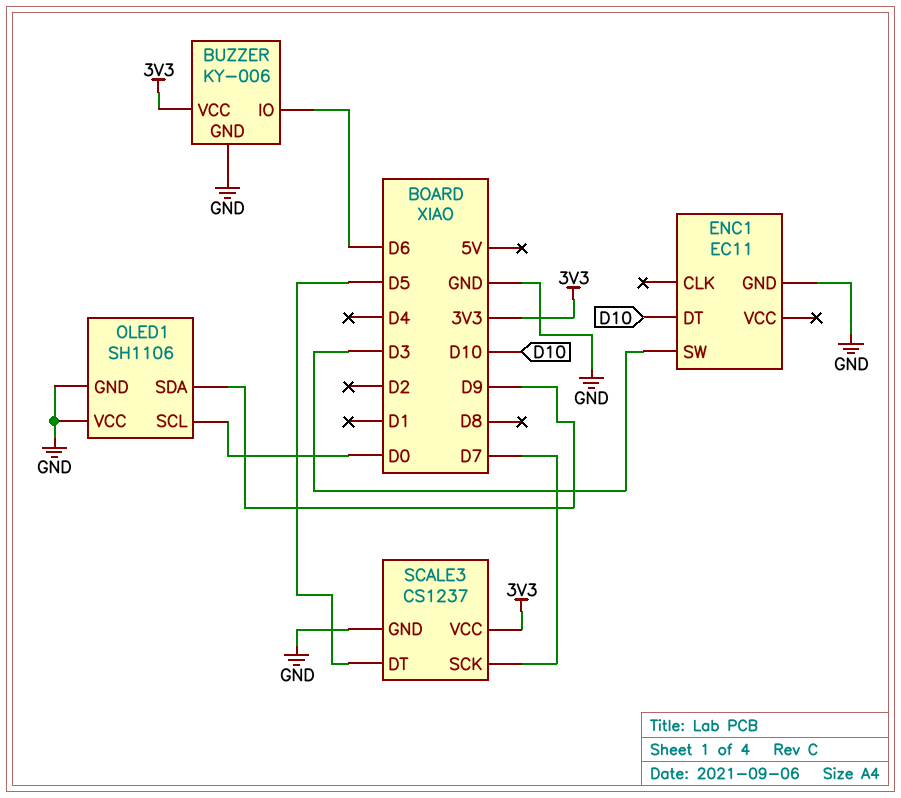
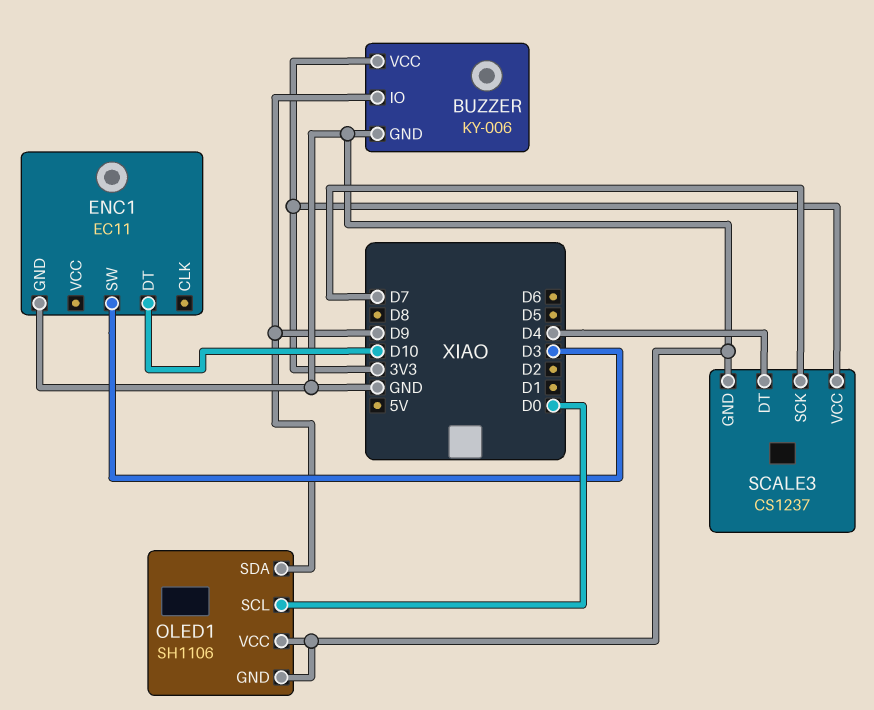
BUZZER pin IO: D6 -> D9
SCALE3 pin DT: D5 -> D4

